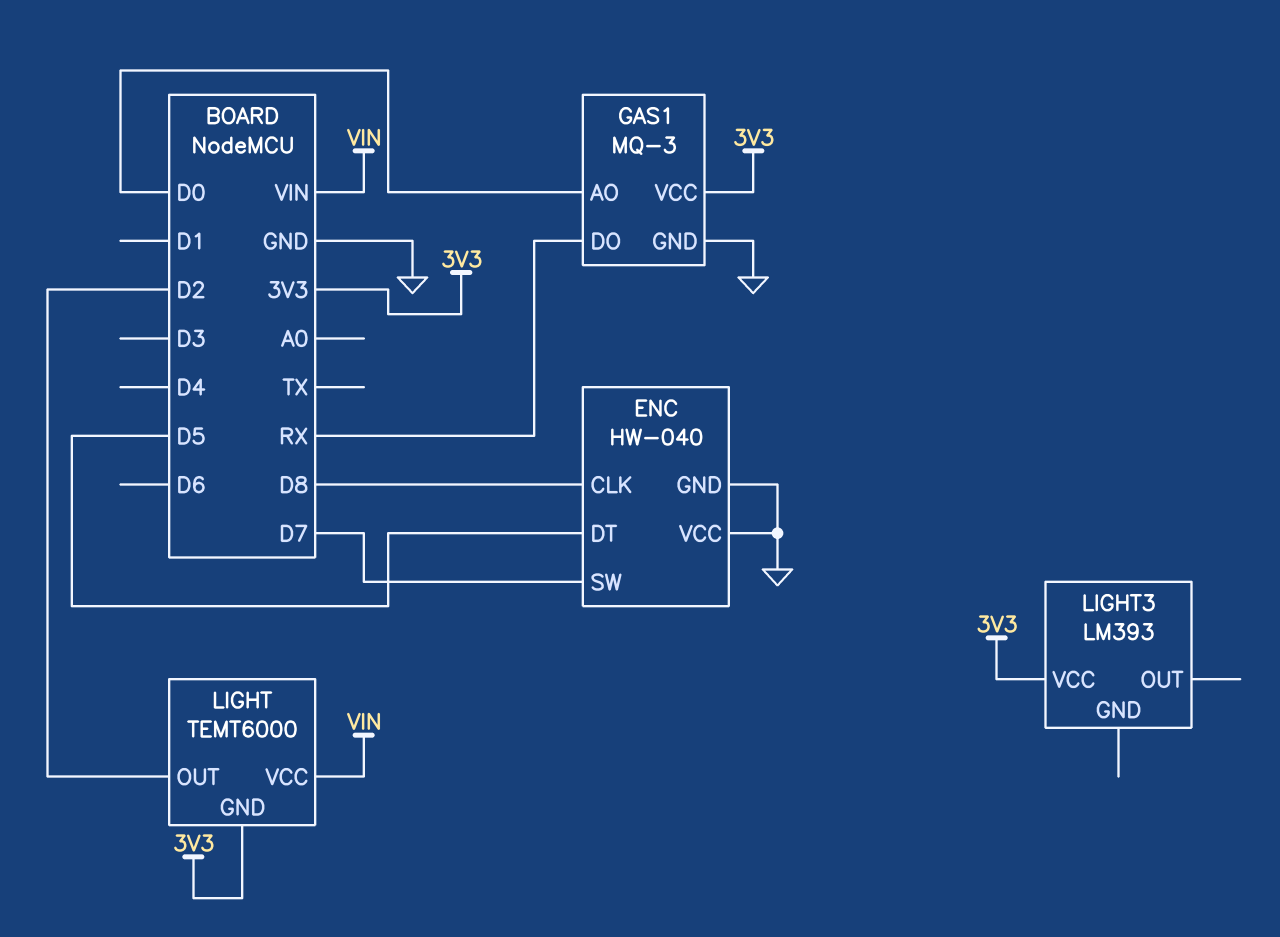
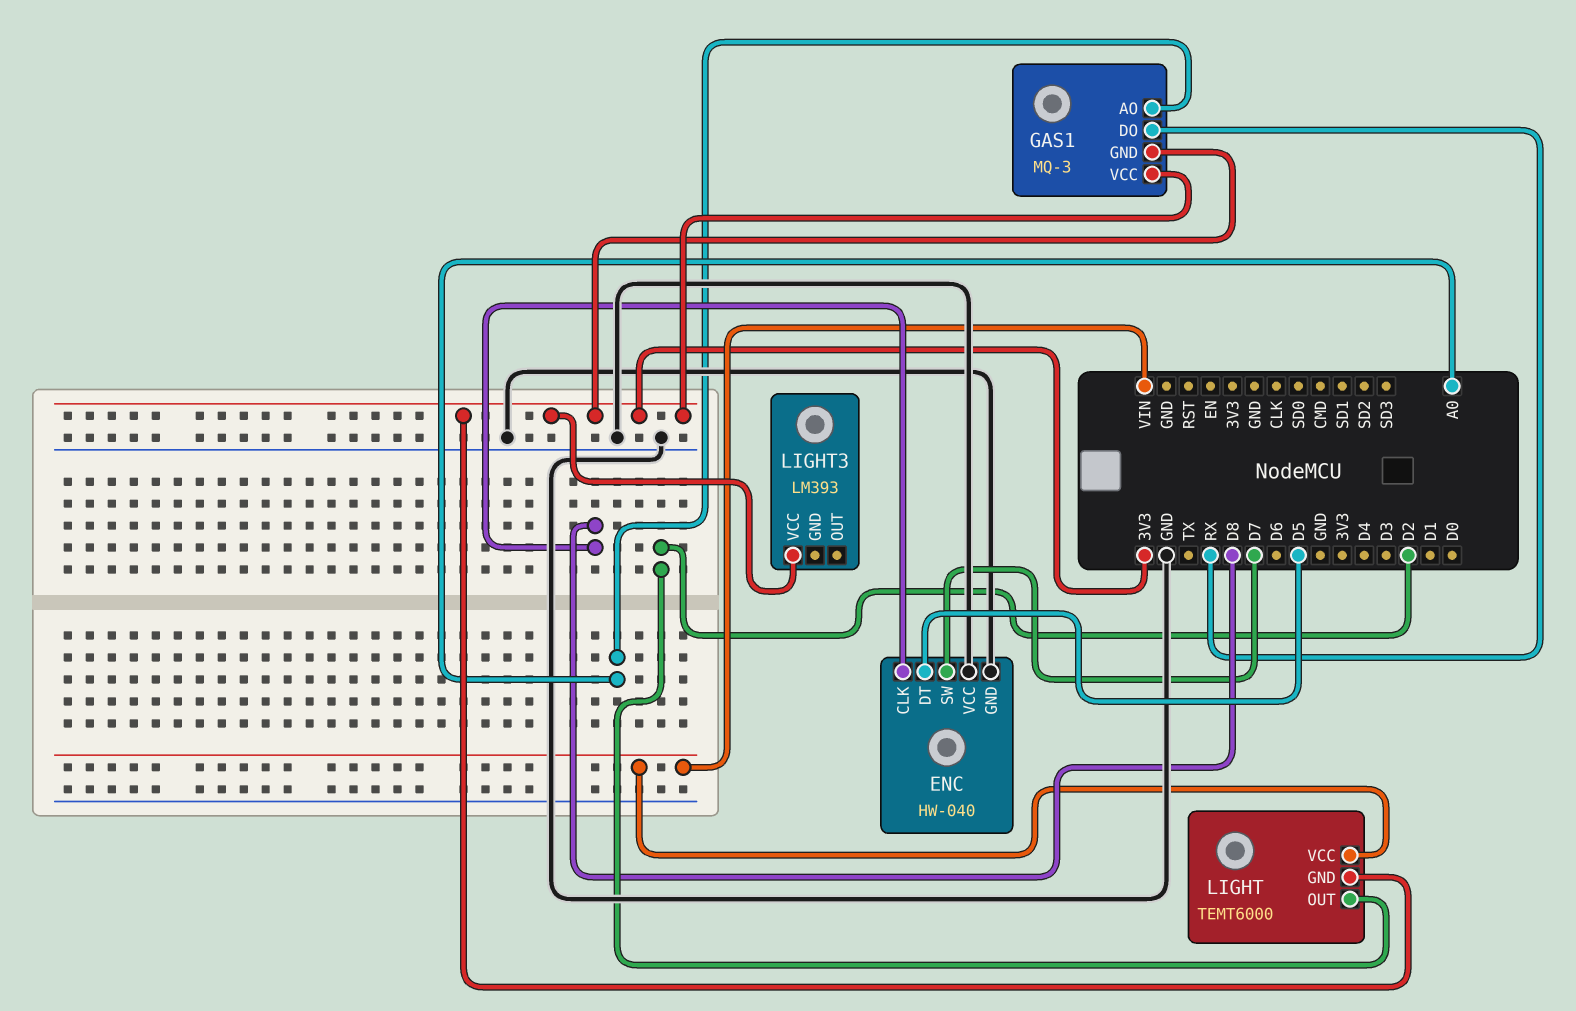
GAS1 pin AO: D0 -> A0
GAS1 pin GND: GND -> 3V3

